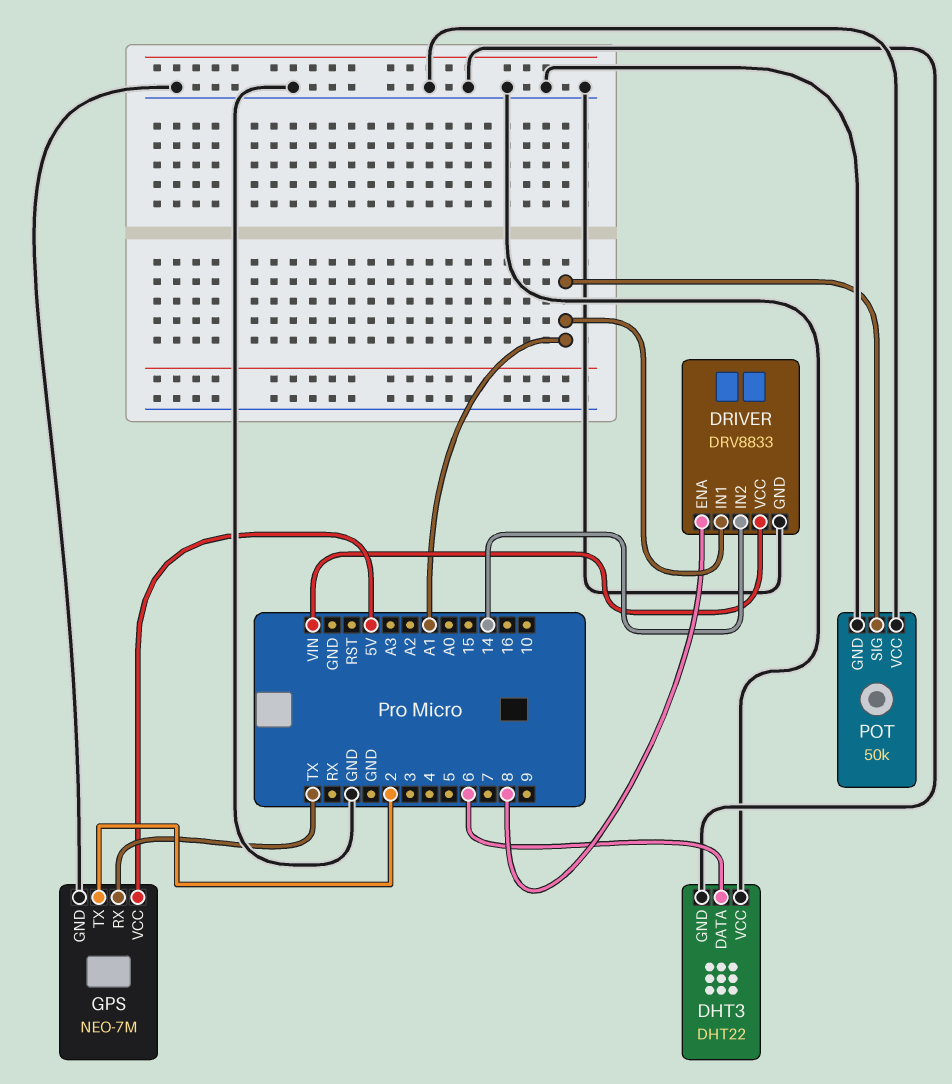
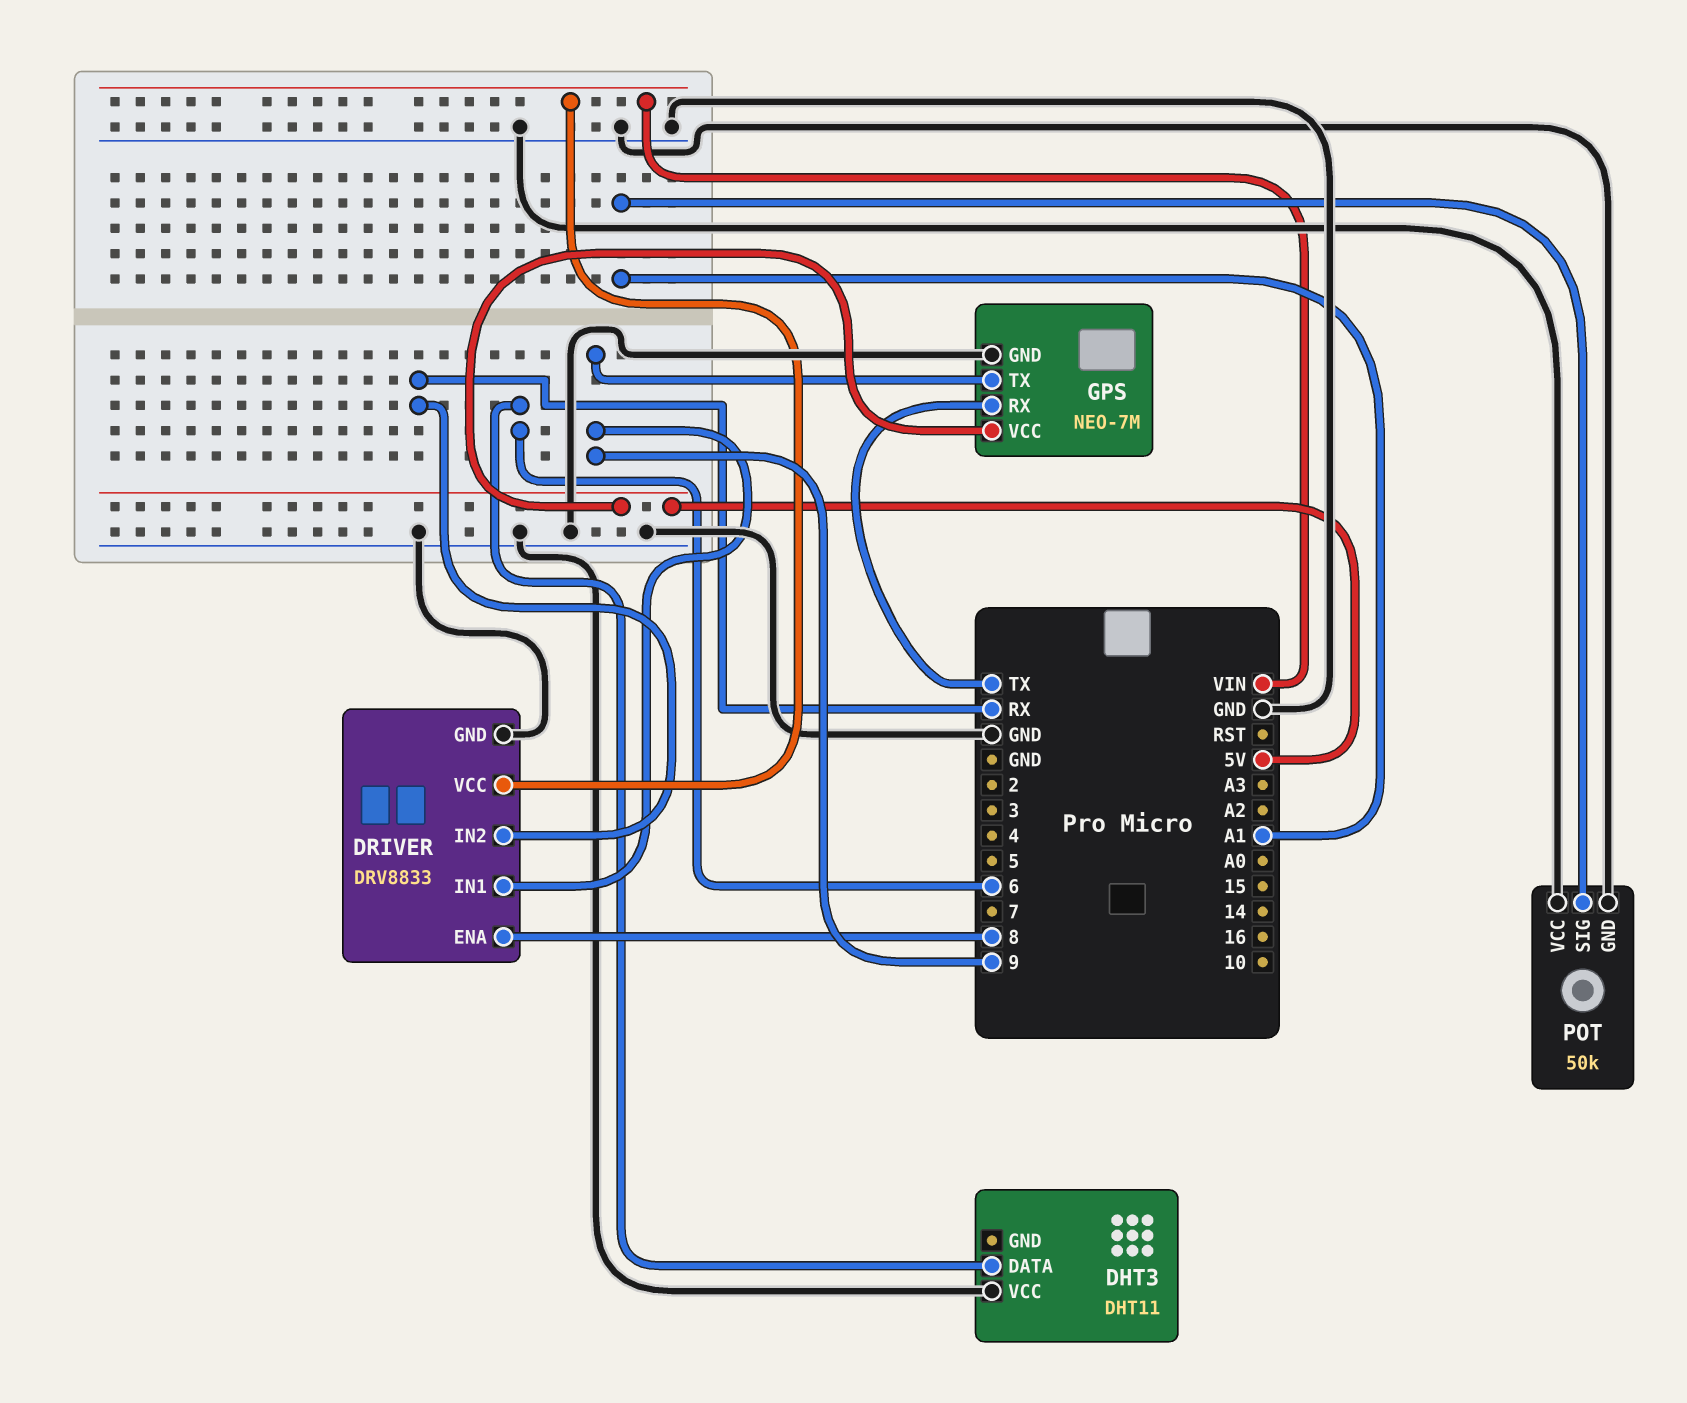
DHT3: DHT22 -> DHT11
DHT3 pin GND: GND -> none
DRIVER pin IN1: A1 -> 9
DRIVER pin IN2: 14 -> RX
GPS pin TX: 2 -> 9

